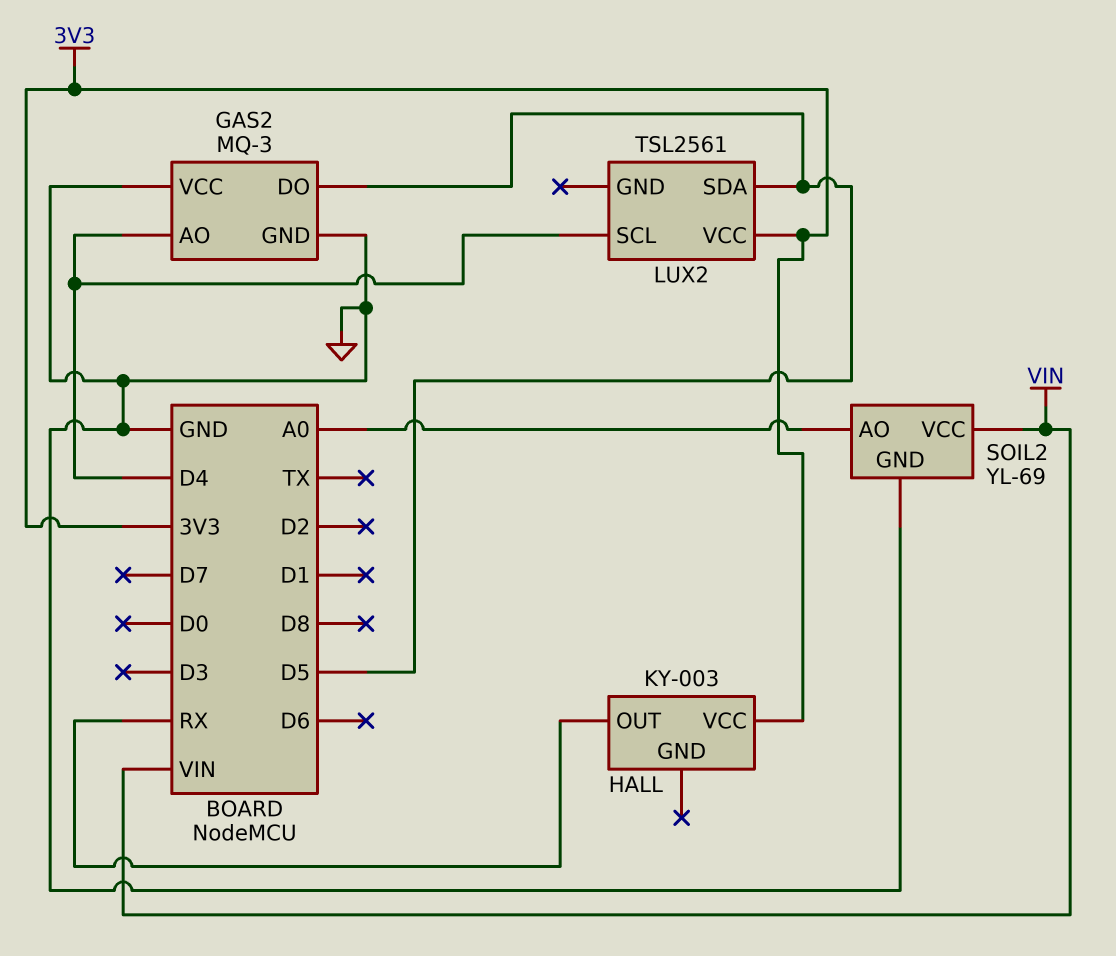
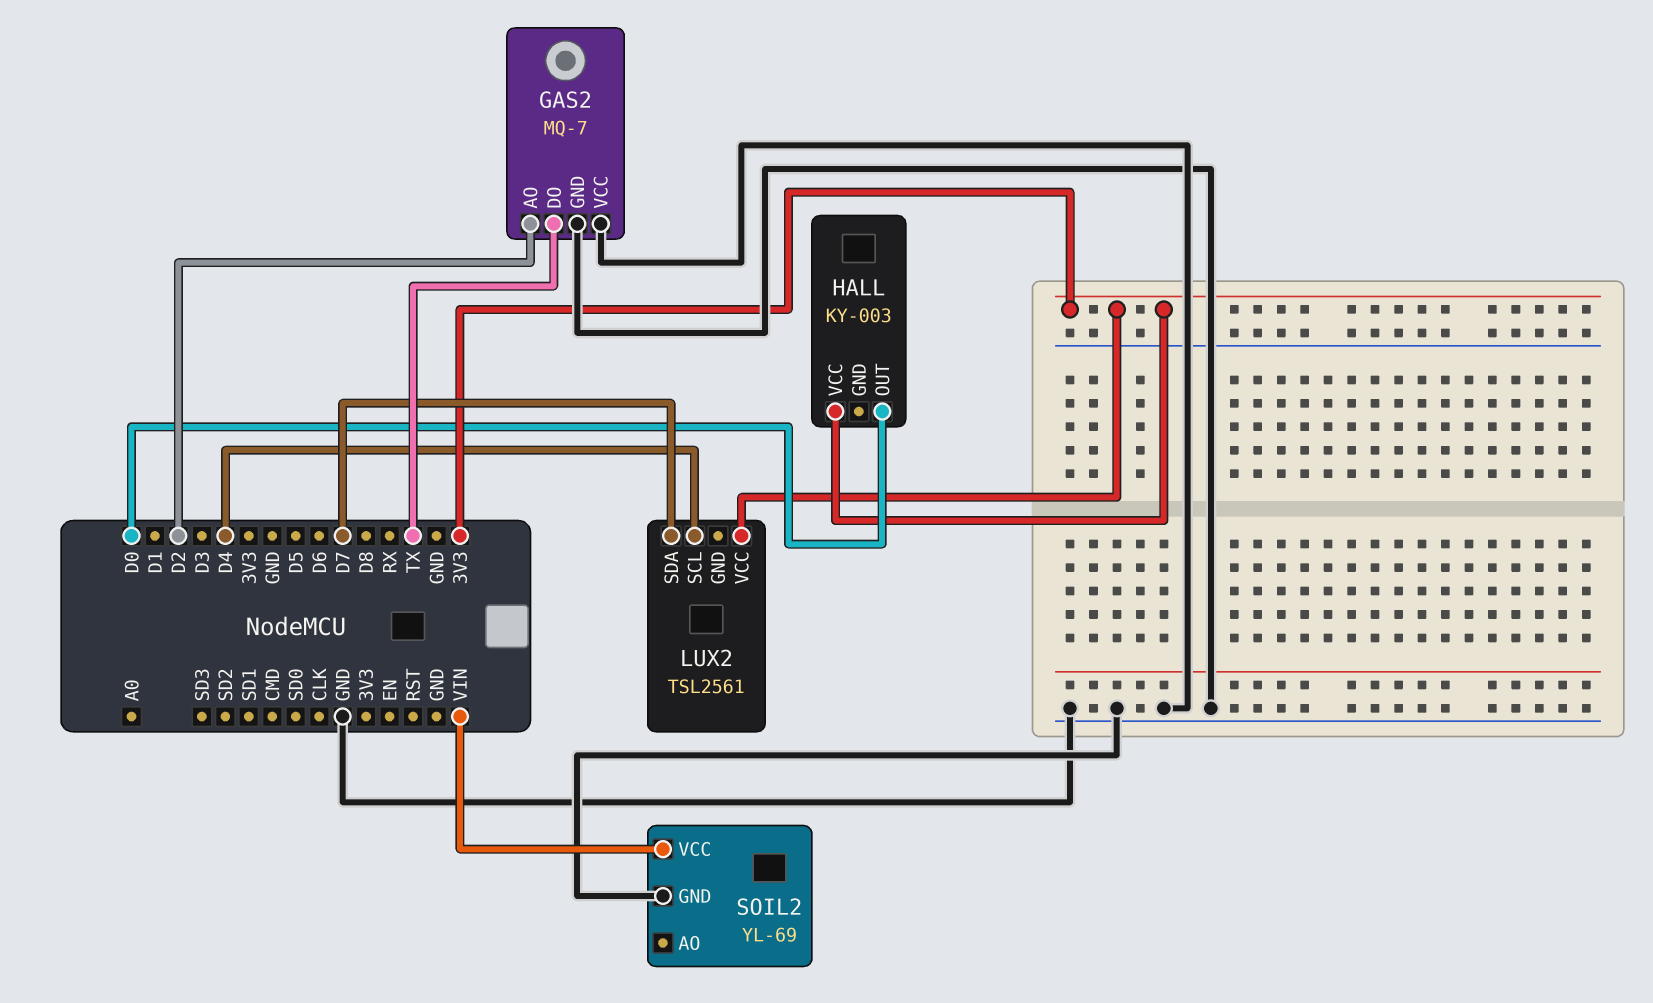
GAS2: MQ-3 -> MQ-7
GAS2 pin AO: D4 -> D2
GAS2 pin DO: D5 -> TX
HALL pin OUT: RX -> D0
LUX2 pin SDA: D5 -> D7
SOIL2 pin AO: A0 -> none

